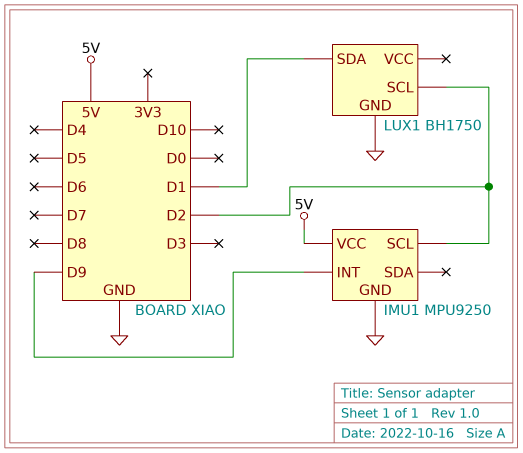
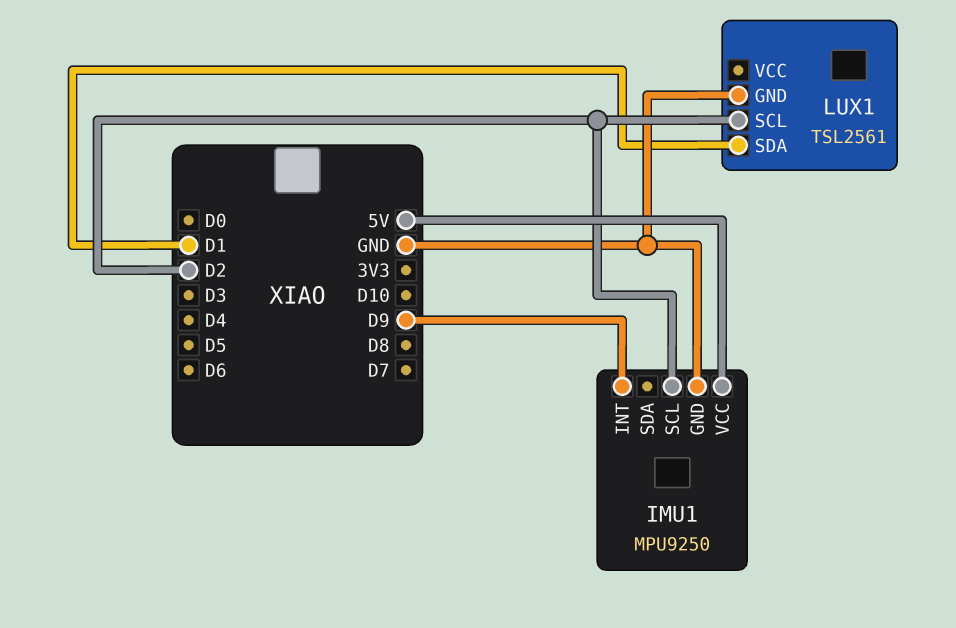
LUX1: BH1750 -> TSL2561

